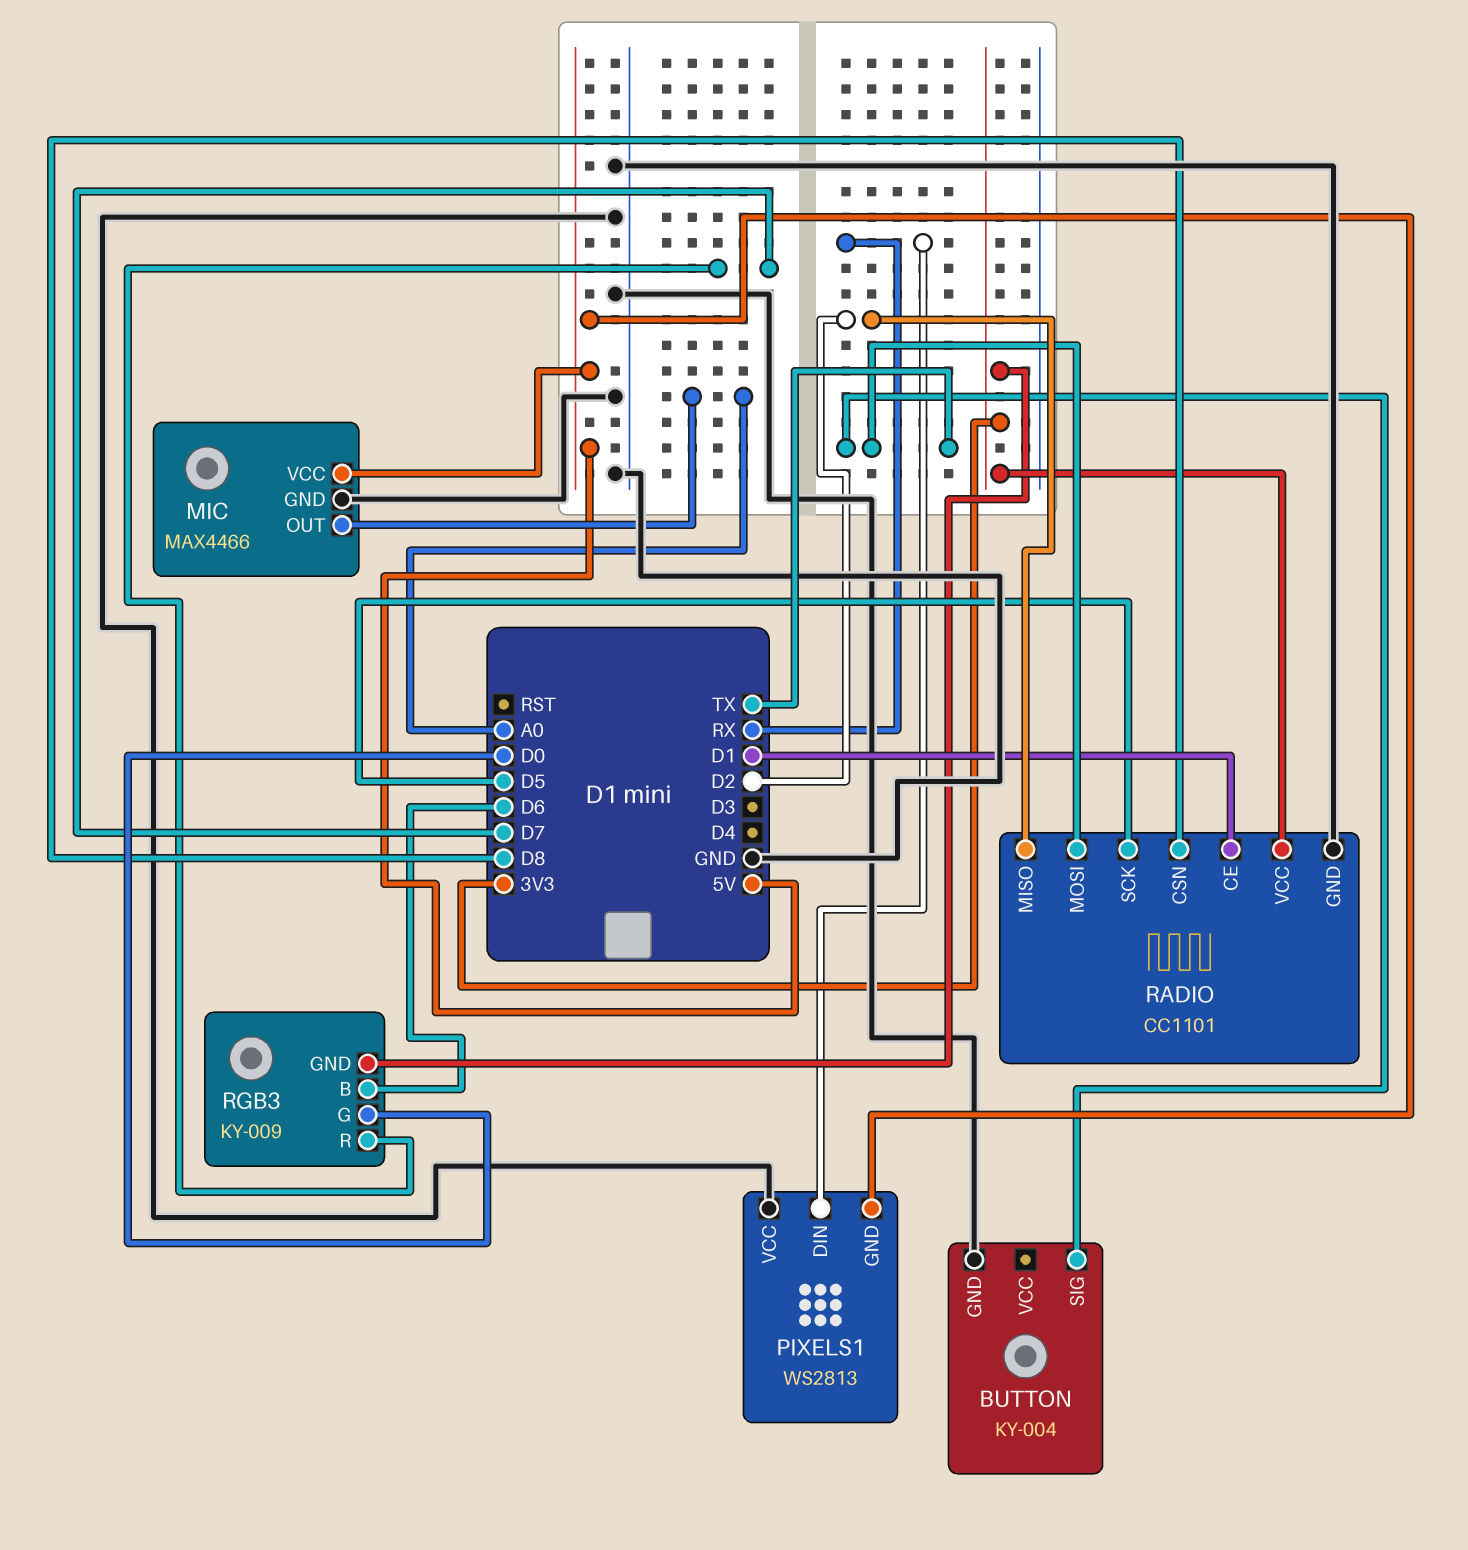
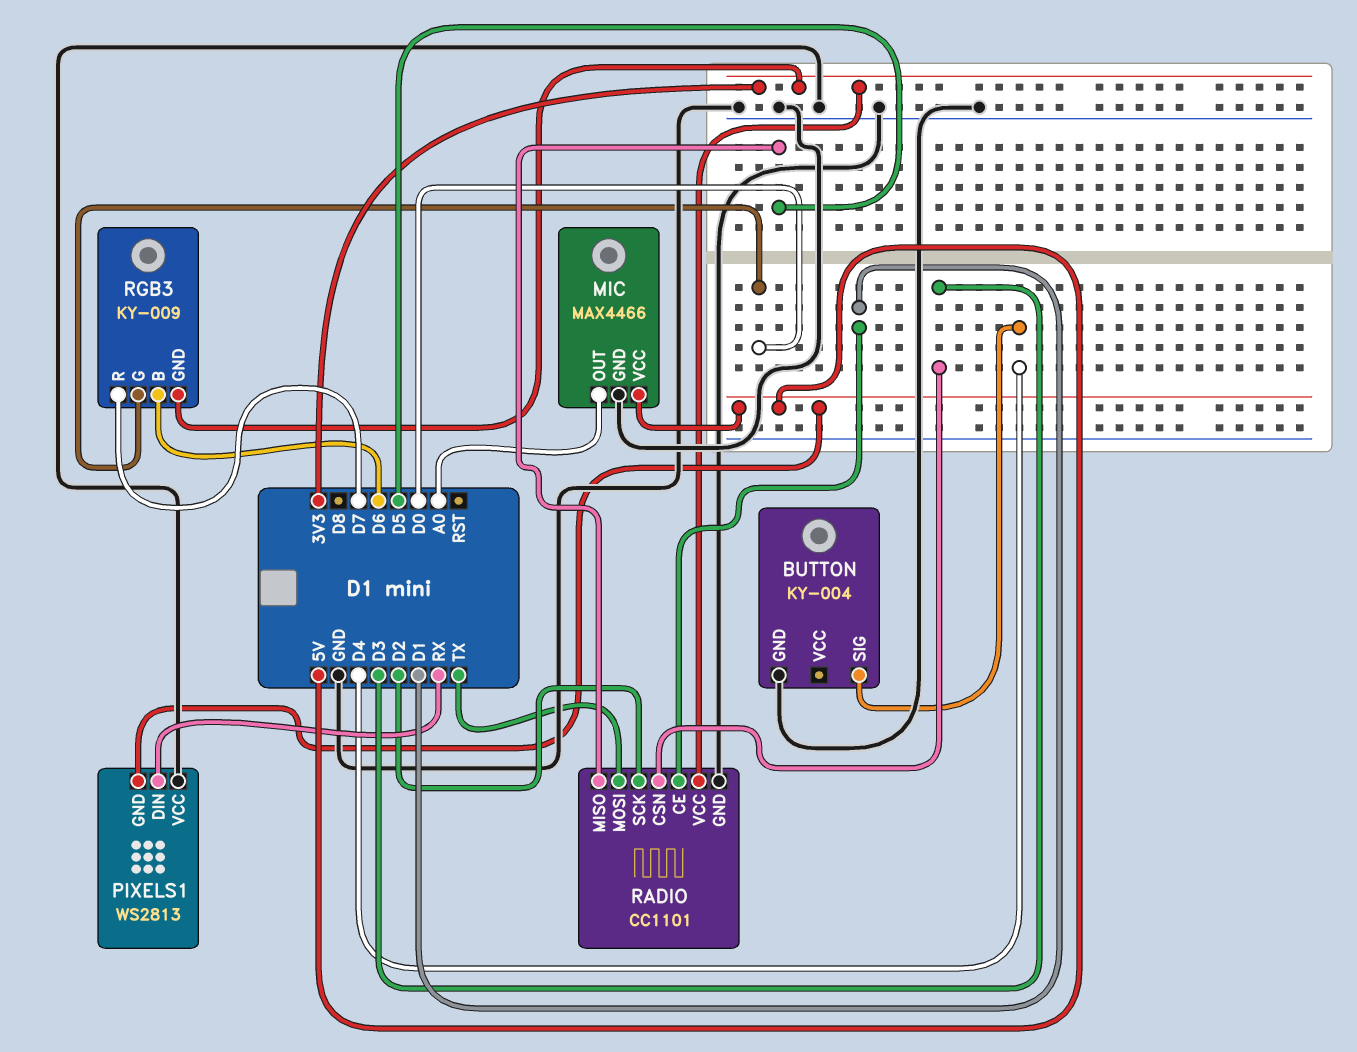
BUTTON pin SIG: TX -> D4
RADIO pin CSN: D8 -> D3
RADIO pin MISO: D2 -> D5
RADIO pin SCK: D5 -> D2

